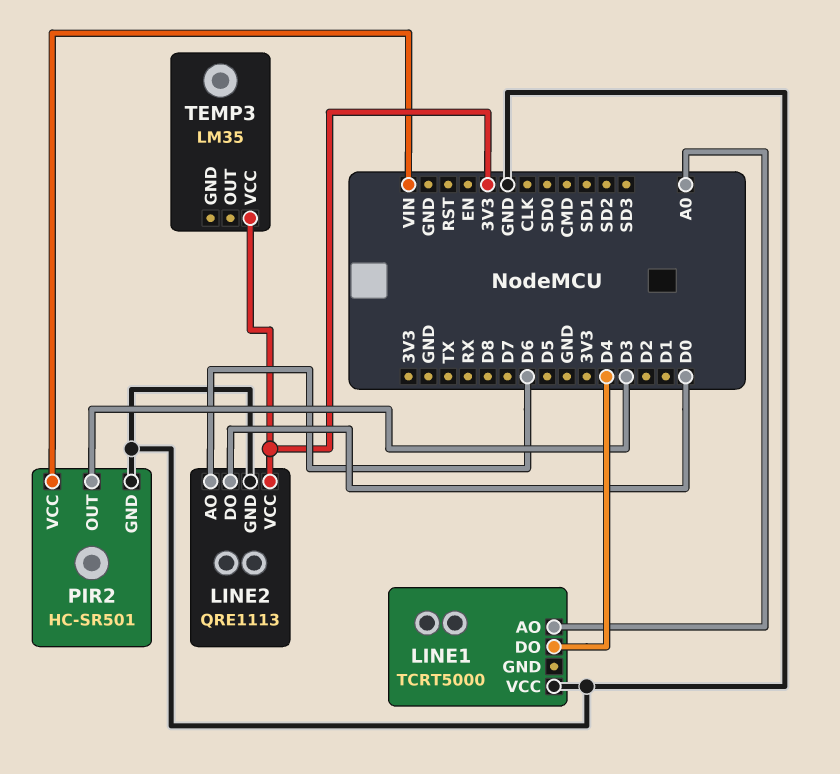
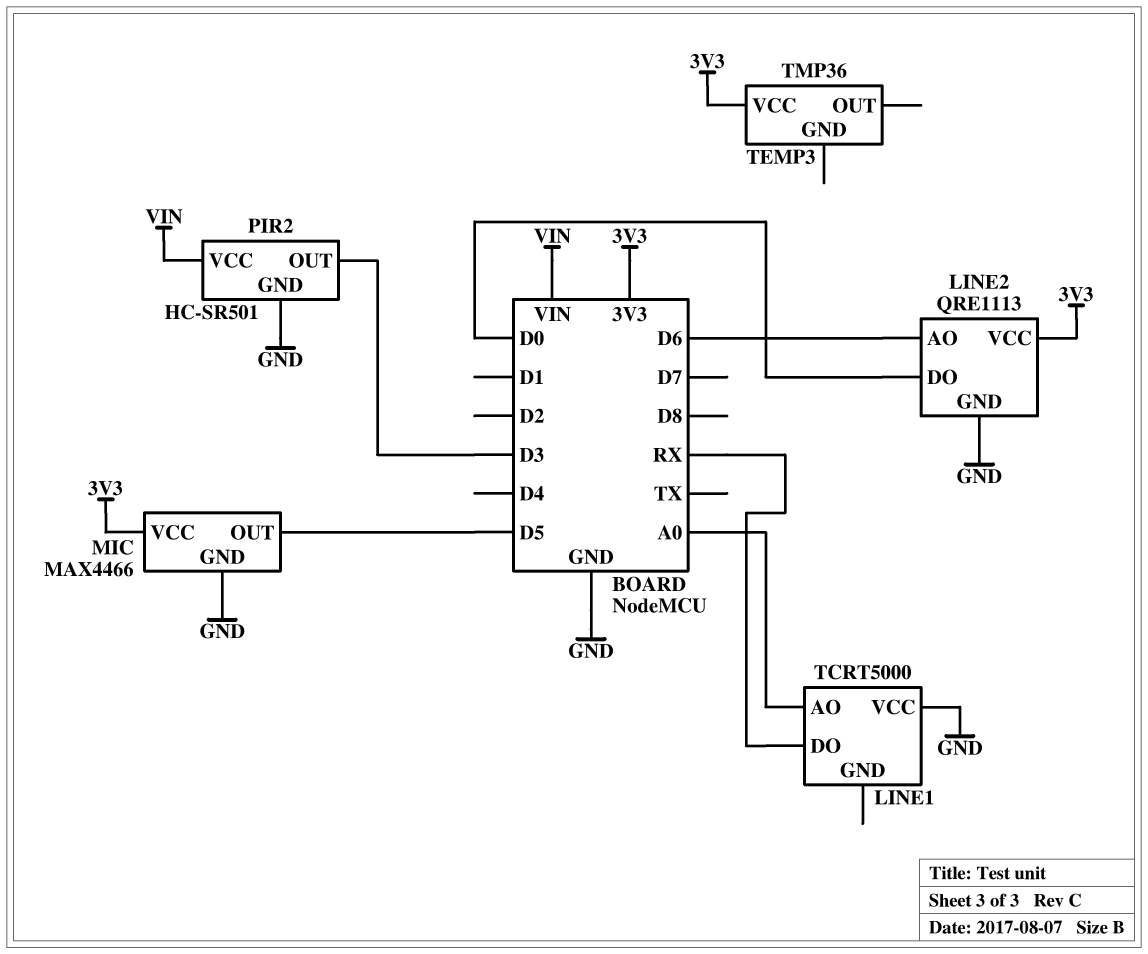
LINE1 pin DO: D4 -> RX
MIC: none -> MAX4466
MIC pin GND: none -> GND
MIC pin OUT: none -> D5
MIC pin VCC: none -> 3V3
TEMP3: LM35 -> TMP36

